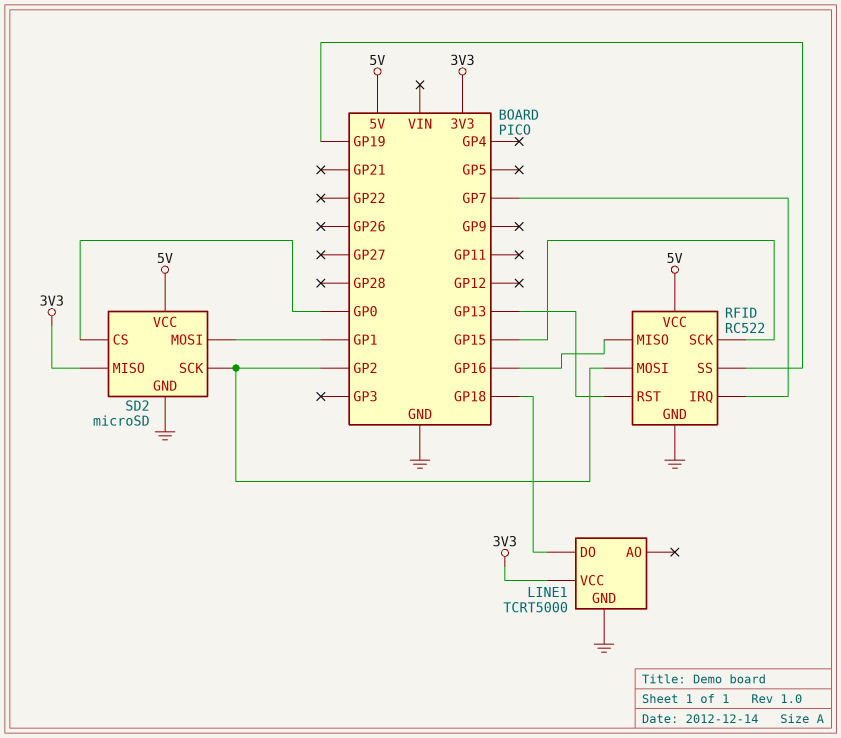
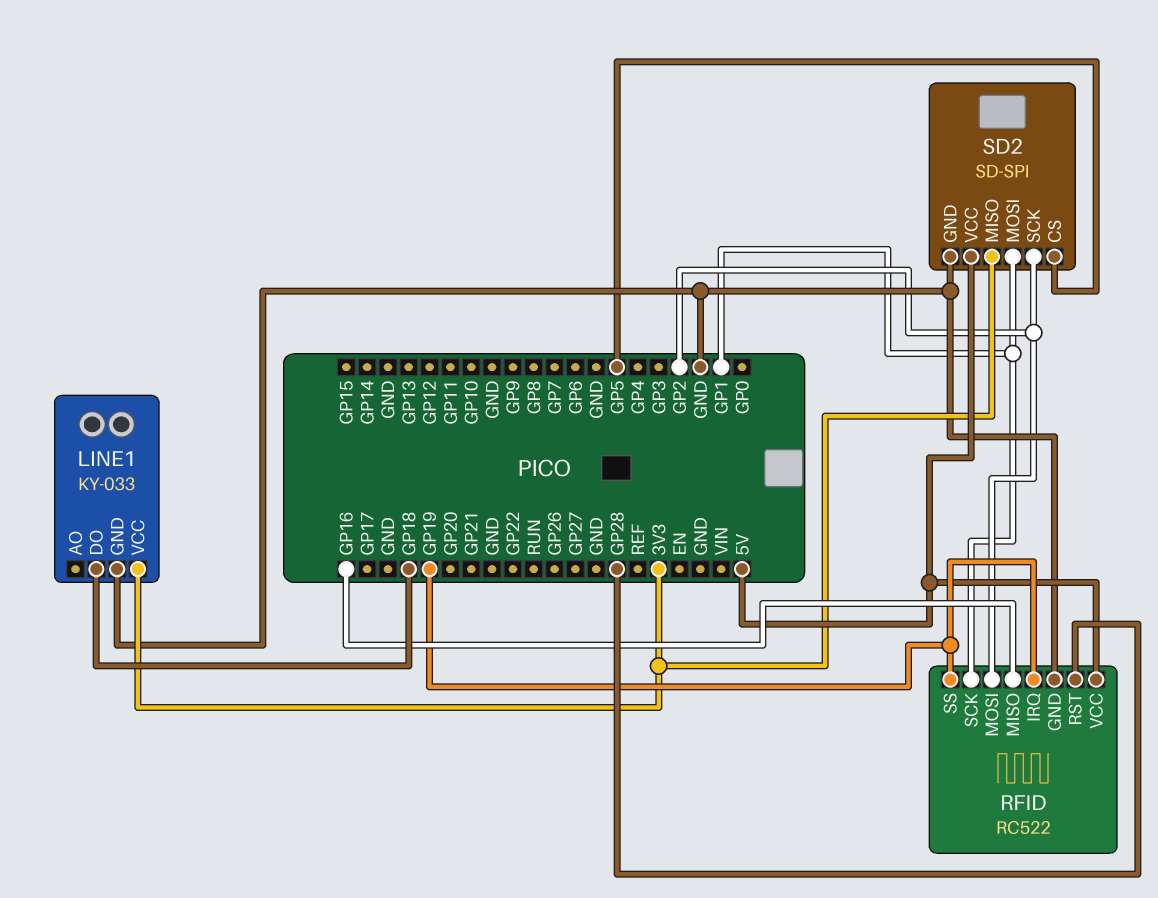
LINE1: TCRT5000 -> KY-033
RFID pin IRQ: GP7 -> GP19
RFID pin RST: GP13 -> GP28
RFID pin SCK: GP15 -> GP1
SD2: microSD -> SD-SPI
SD2 pin CS: GP0 -> GP5

